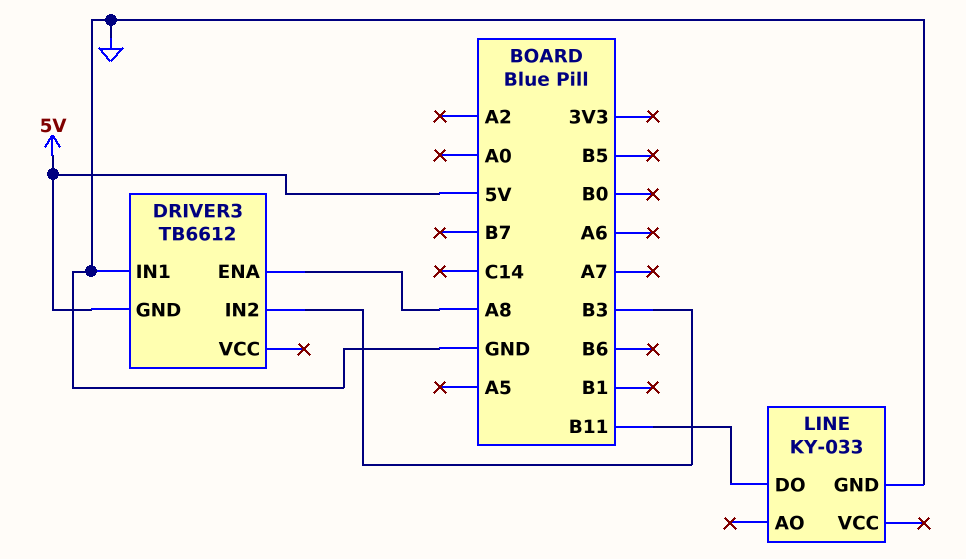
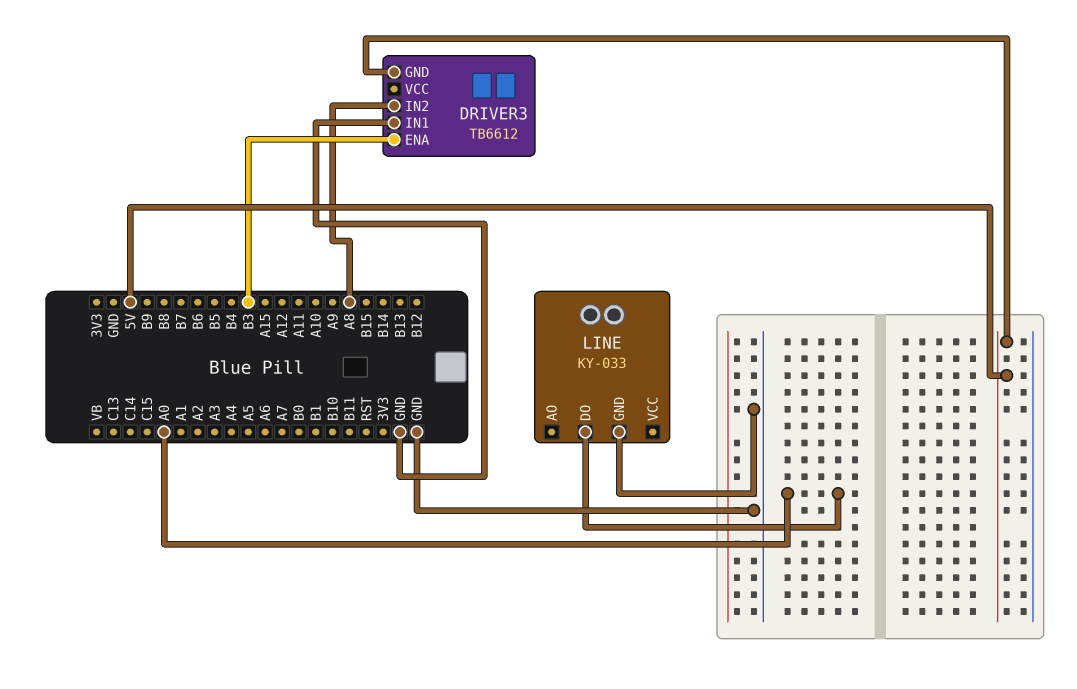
DRIVER3 pin ENA: A8 -> B3
DRIVER3 pin IN2: B3 -> A8
LINE pin DO: B11 -> A0

